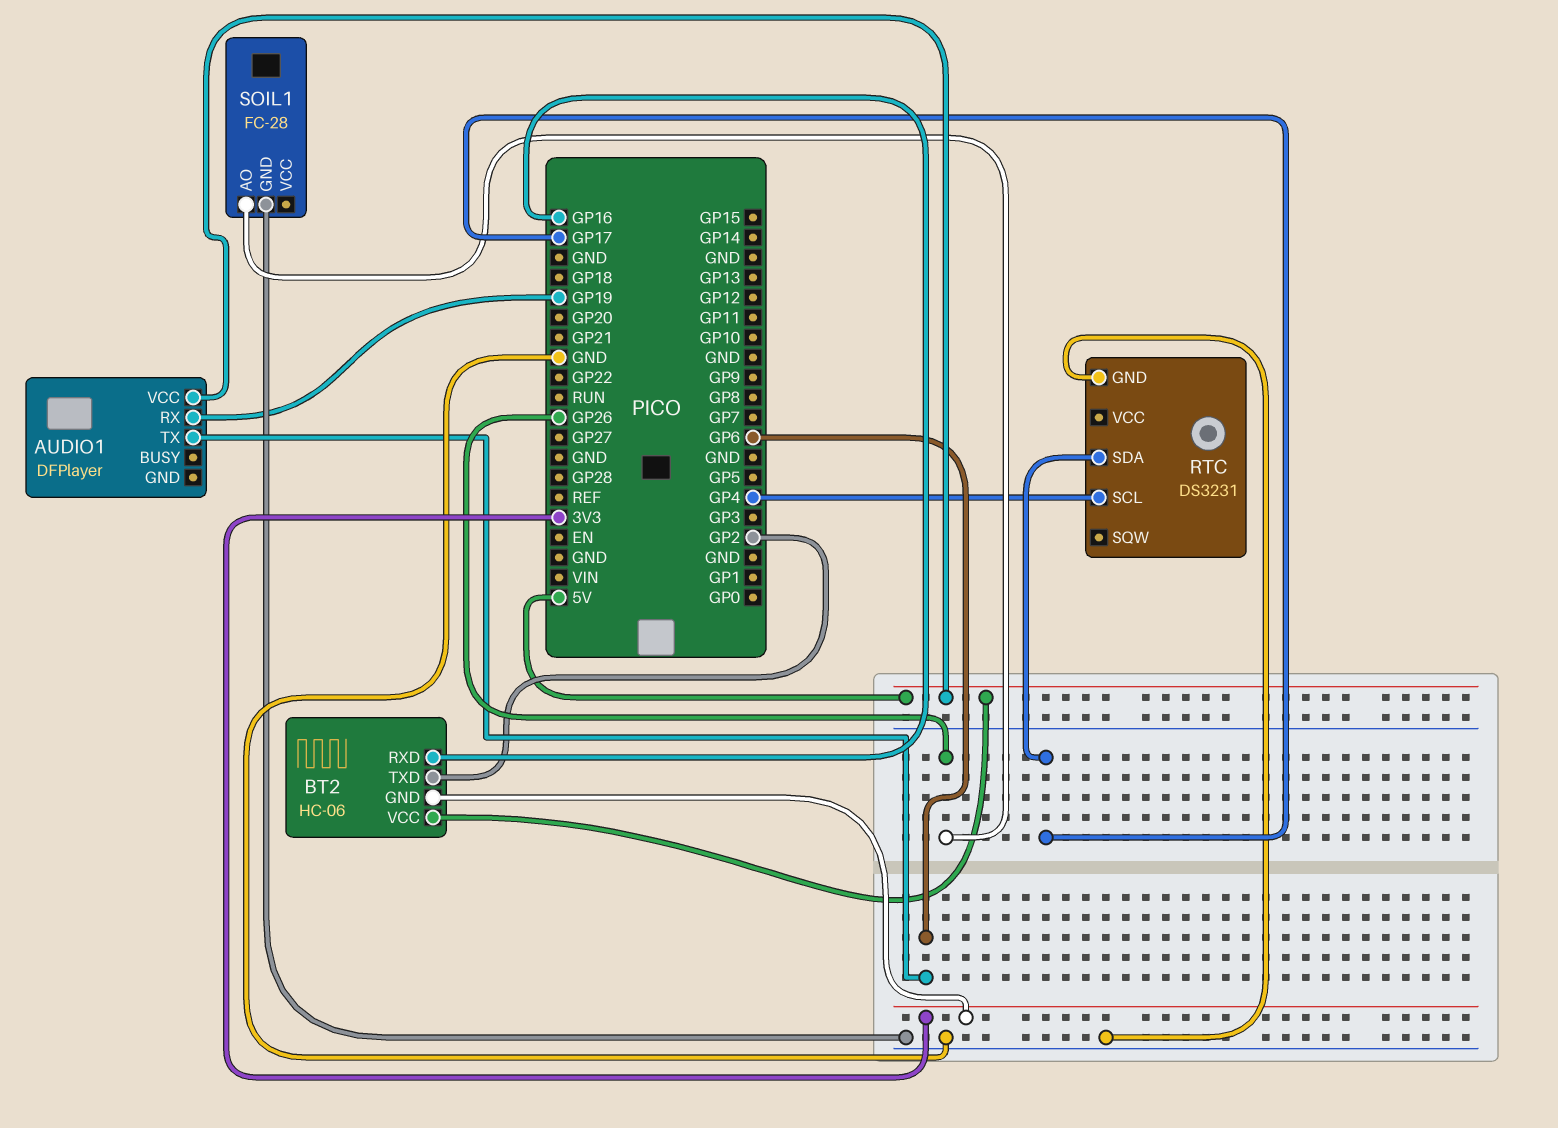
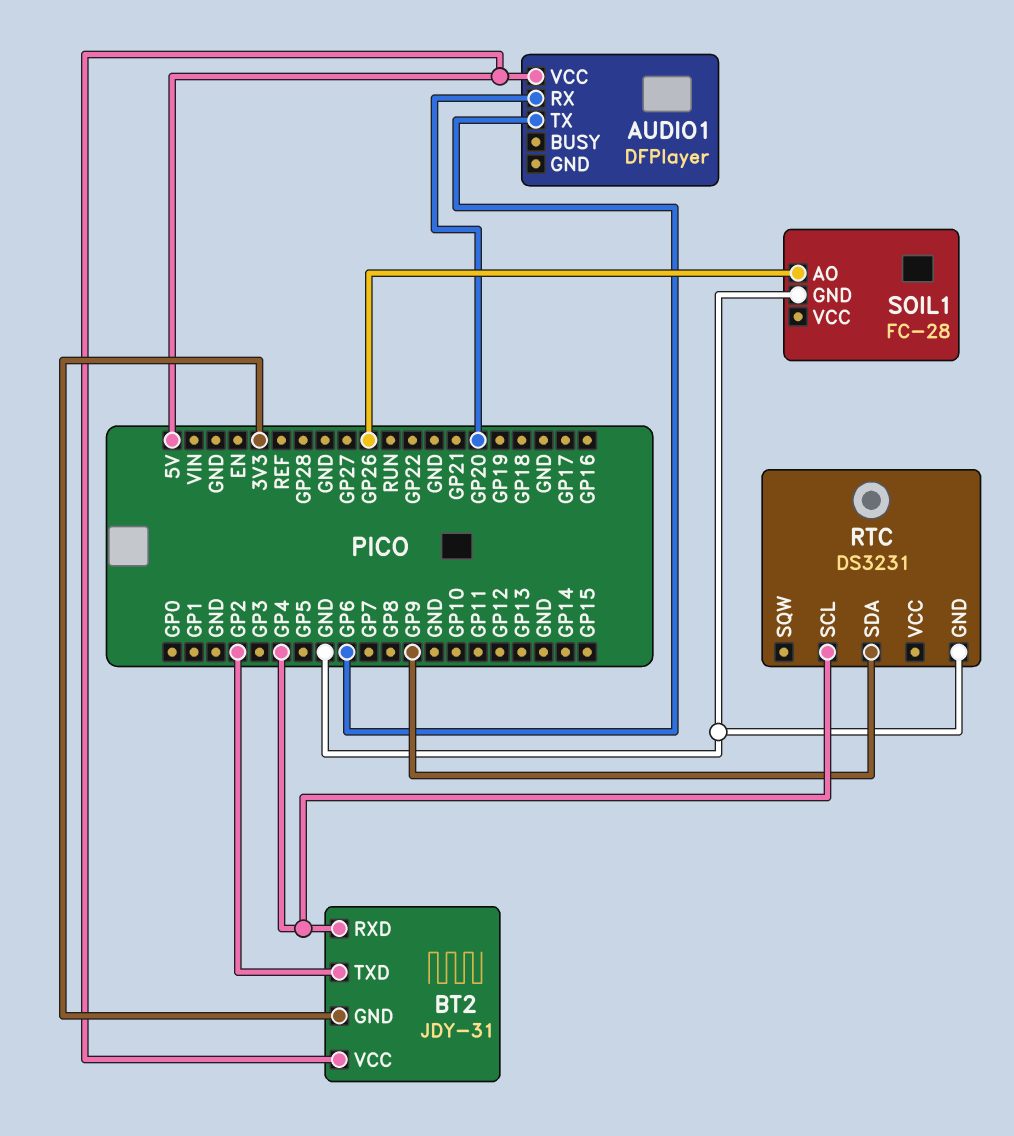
AUDIO1 pin RX: GP19 -> GP20
BT2: HC-06 -> JDY-31
BT2 pin RXD: GP16 -> GP4
RTC pin SDA: GP17 -> GP9

